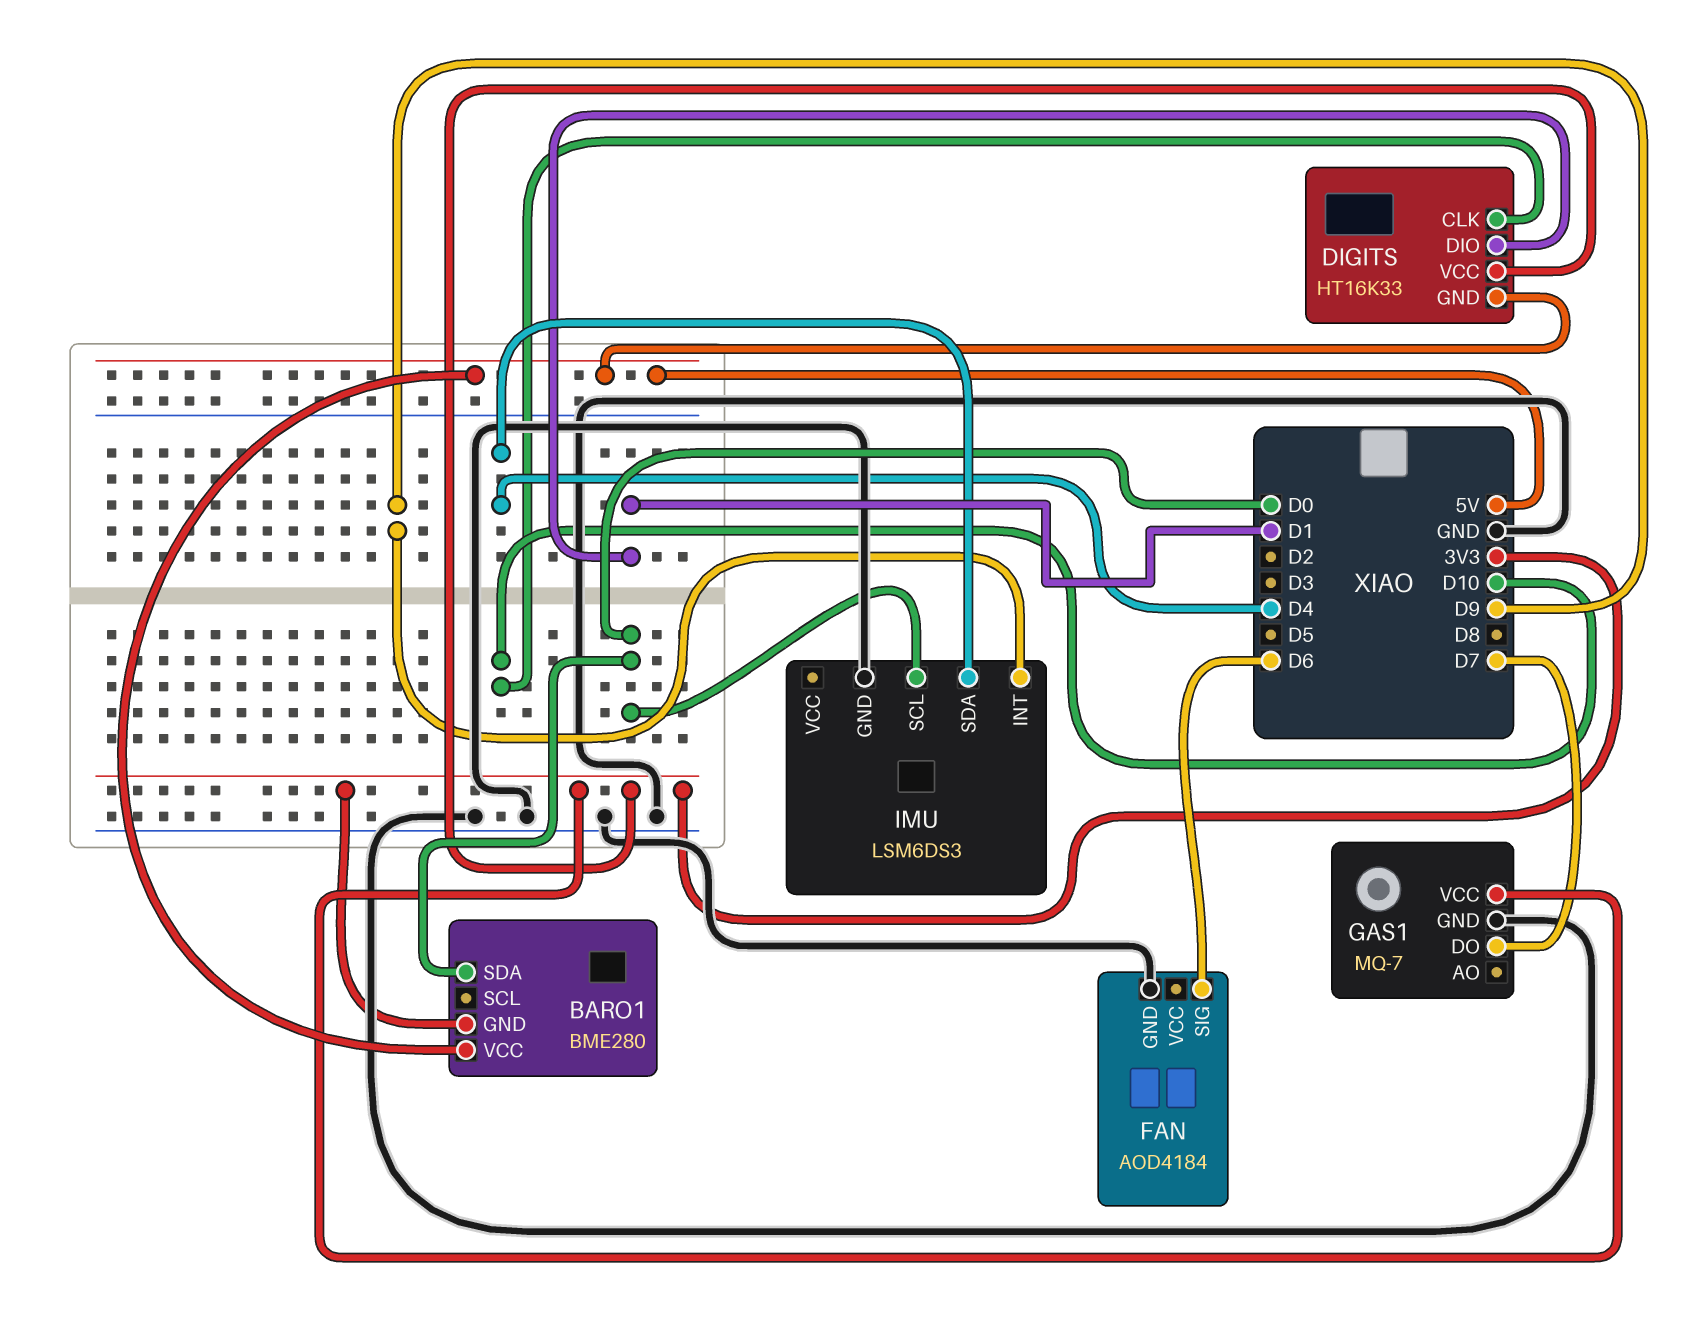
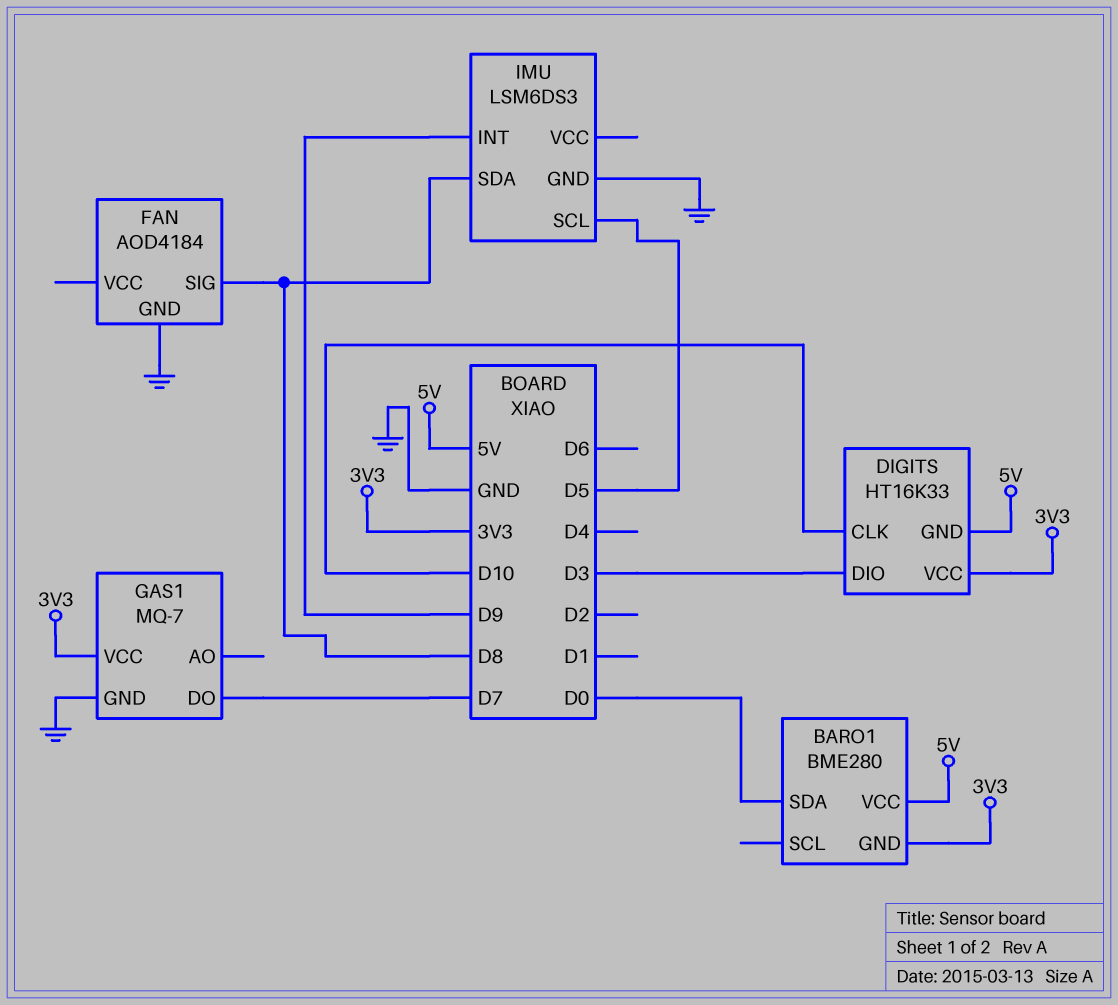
DIGITS pin DIO: D1 -> D3
FAN pin SIG: D6 -> D8
IMU pin SCL: D0 -> D5
IMU pin SDA: D4 -> D8

